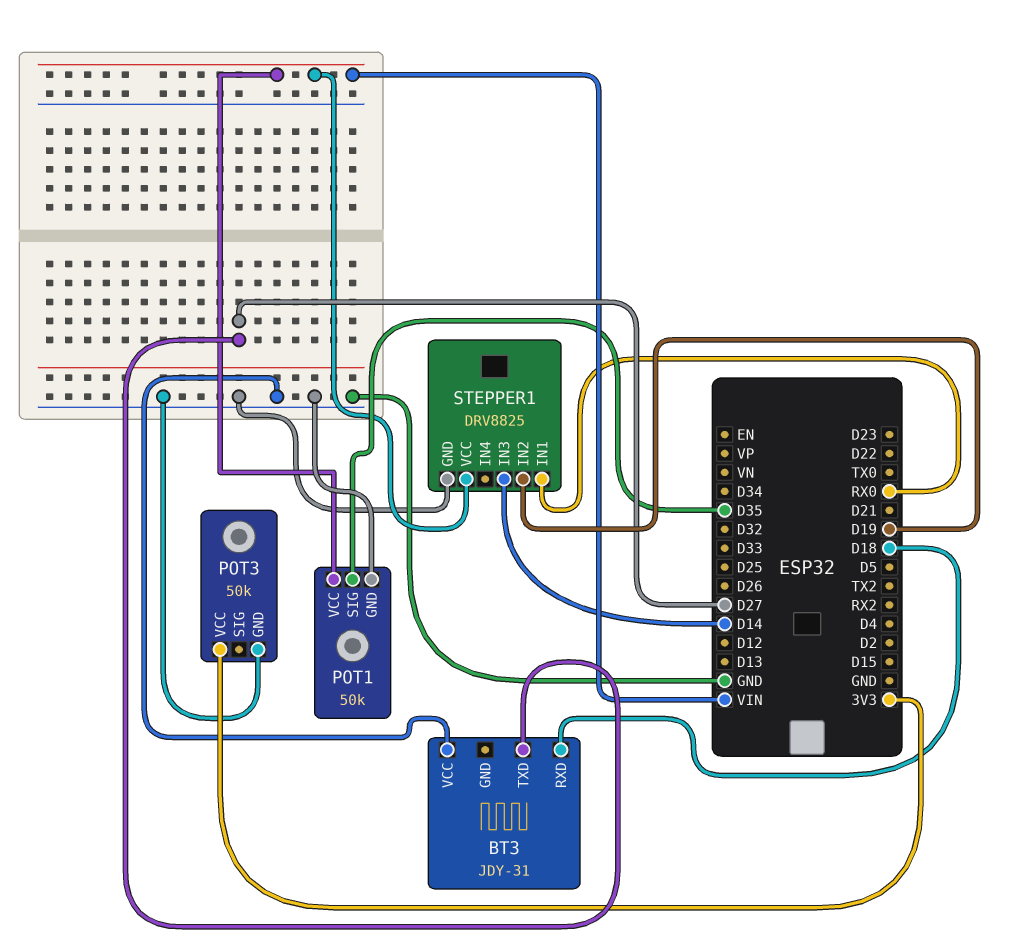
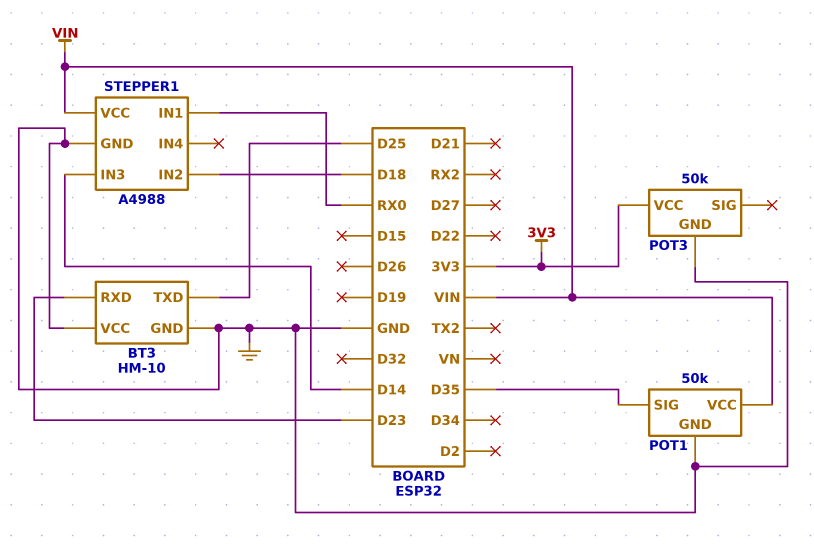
BT3: JDY-31 -> HM-10
BT3 pin GND: none -> GND
BT3 pin RXD: D18 -> D23
BT3 pin TXD: D27 -> D25
STEPPER1: DRV8825 -> A4988
STEPPER1 pin IN2: D19 -> D18

